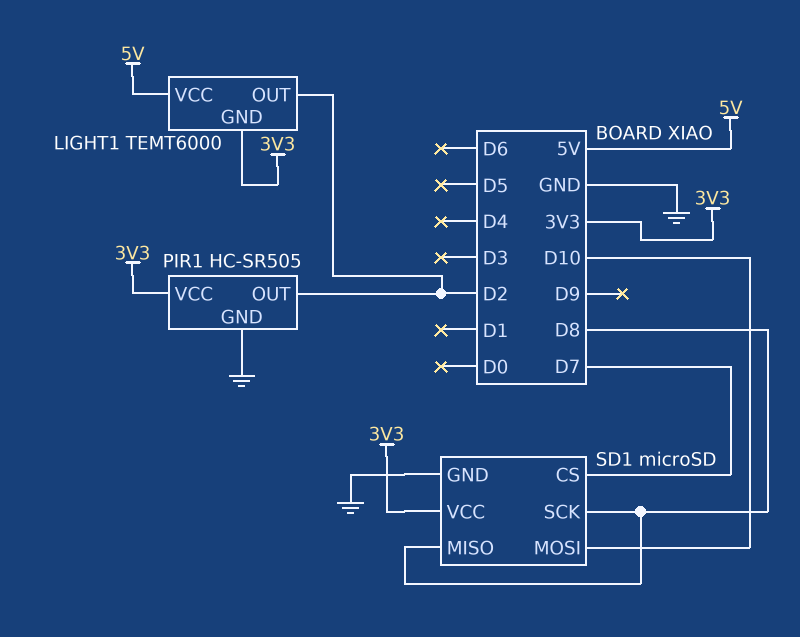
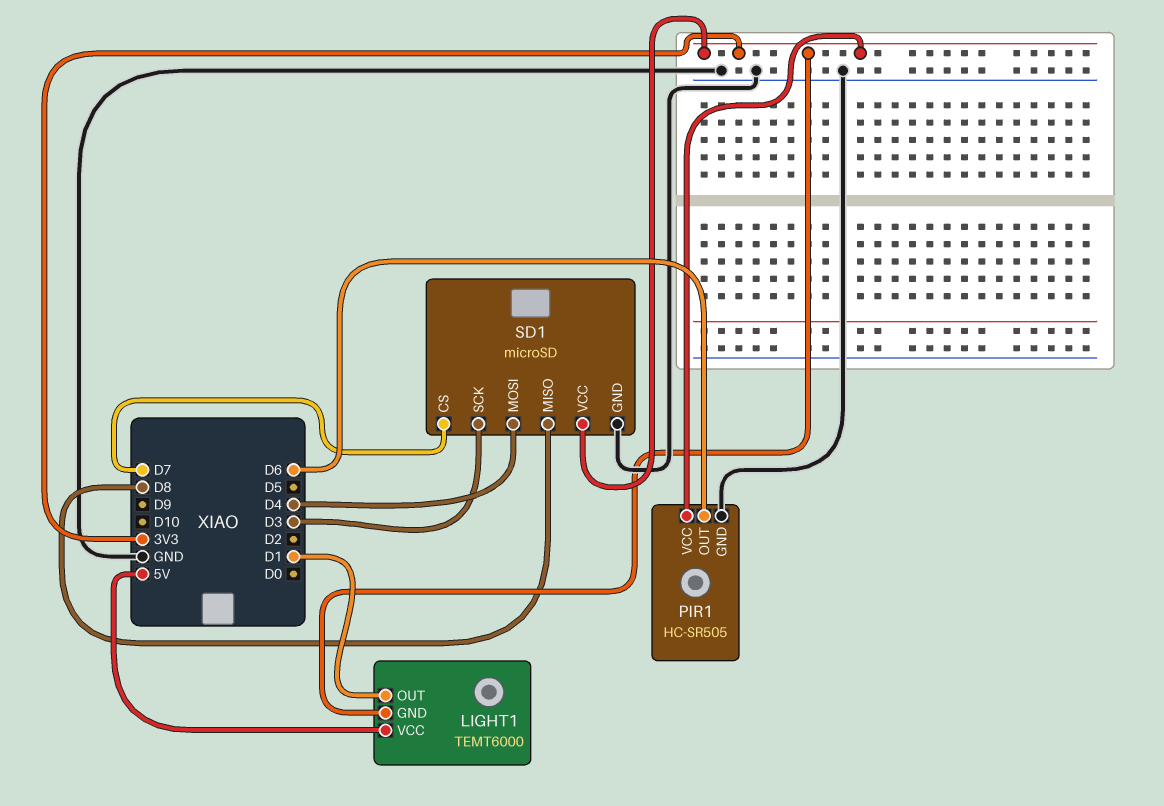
LIGHT1 pin OUT: D2 -> D1
PIR1 pin OUT: D2 -> D6
SD1 pin MOSI: D10 -> D4
SD1 pin SCK: D8 -> D3

